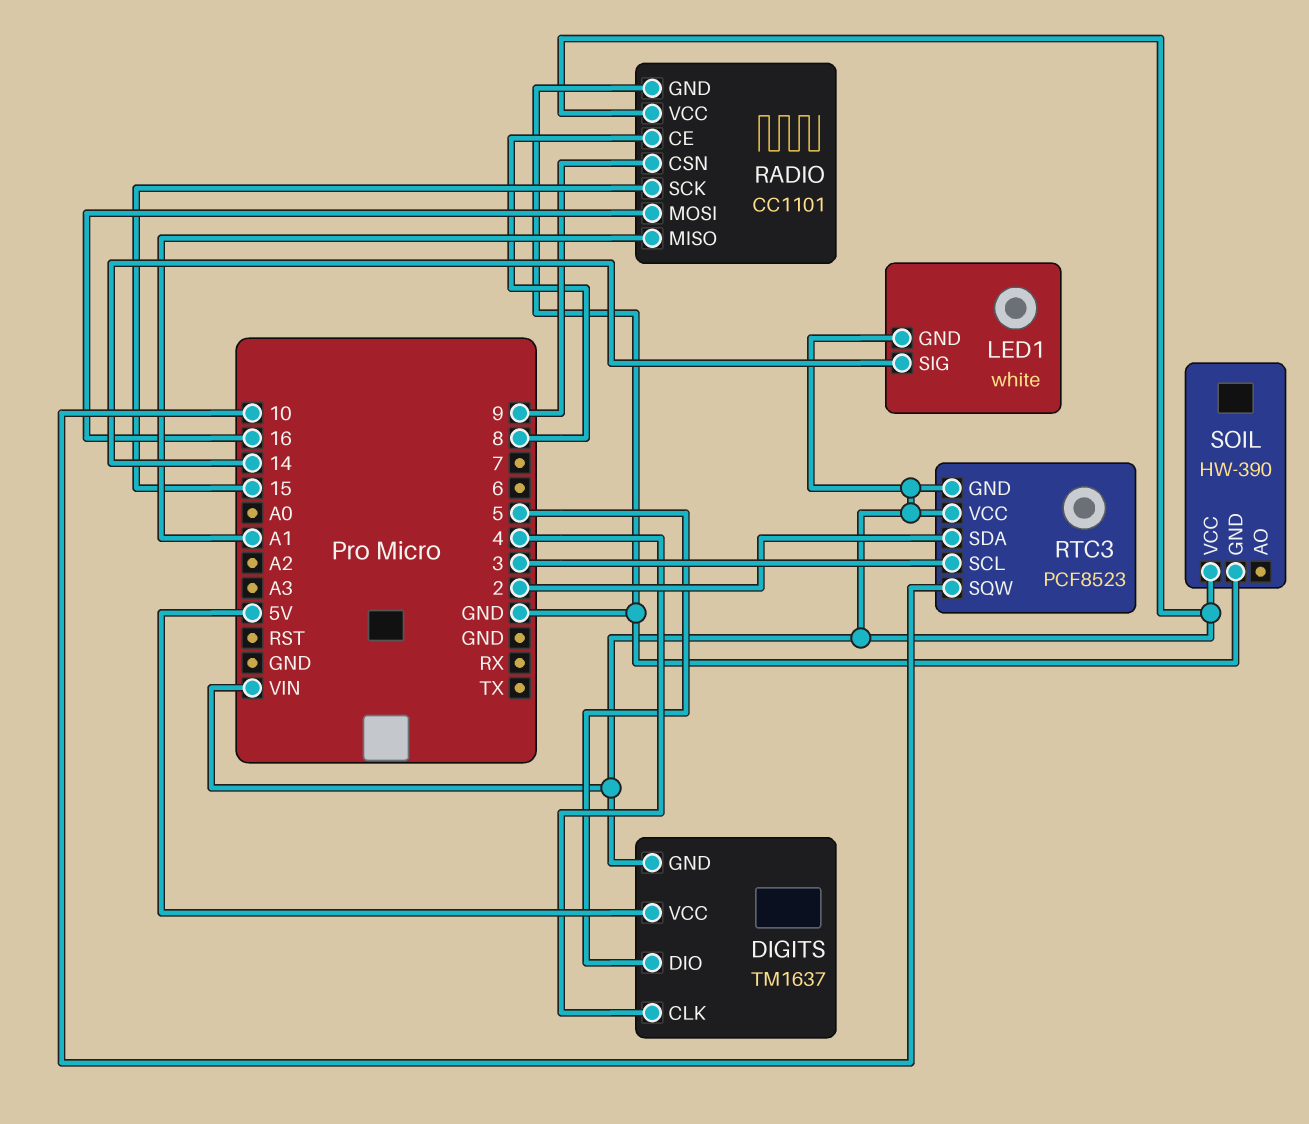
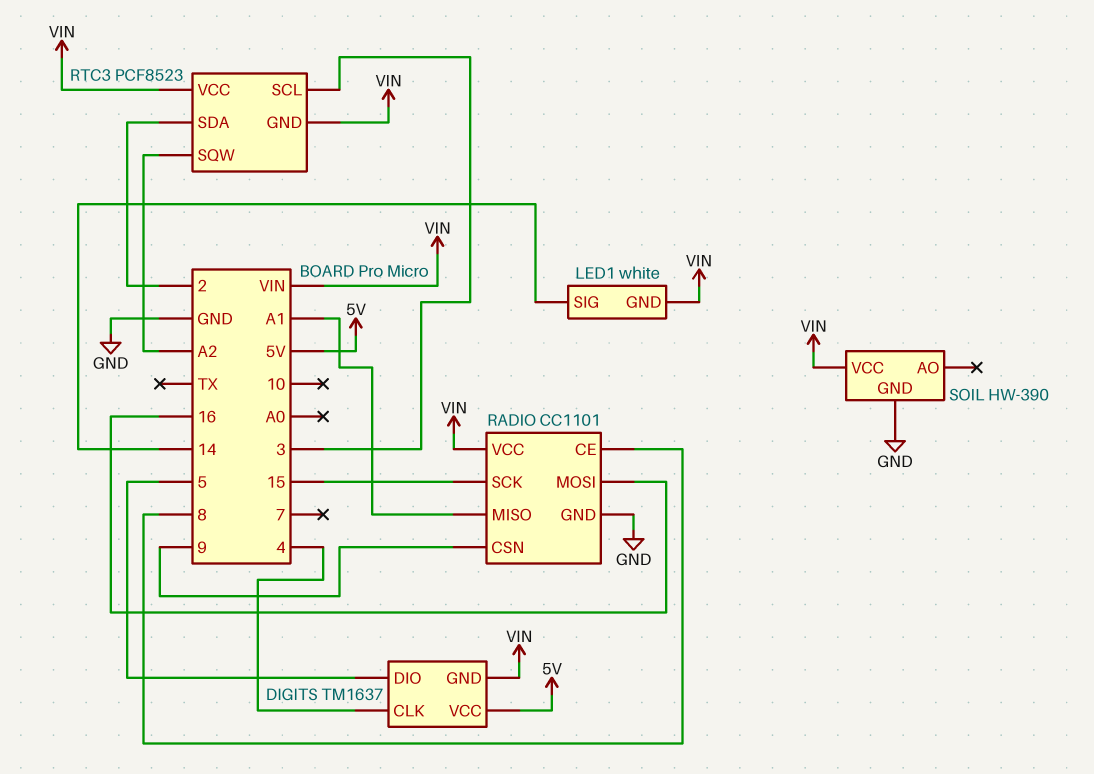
RTC3 pin SQW: 10 -> A2

